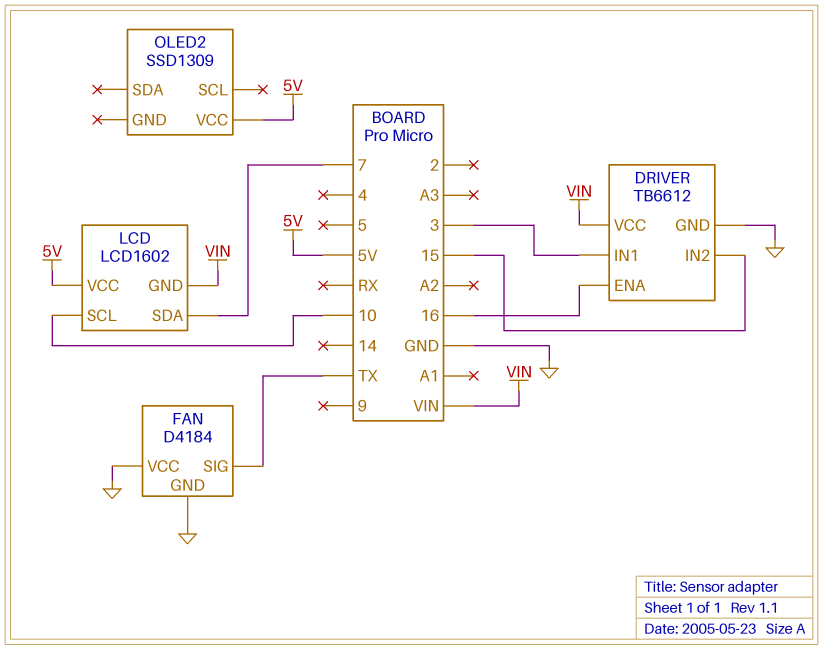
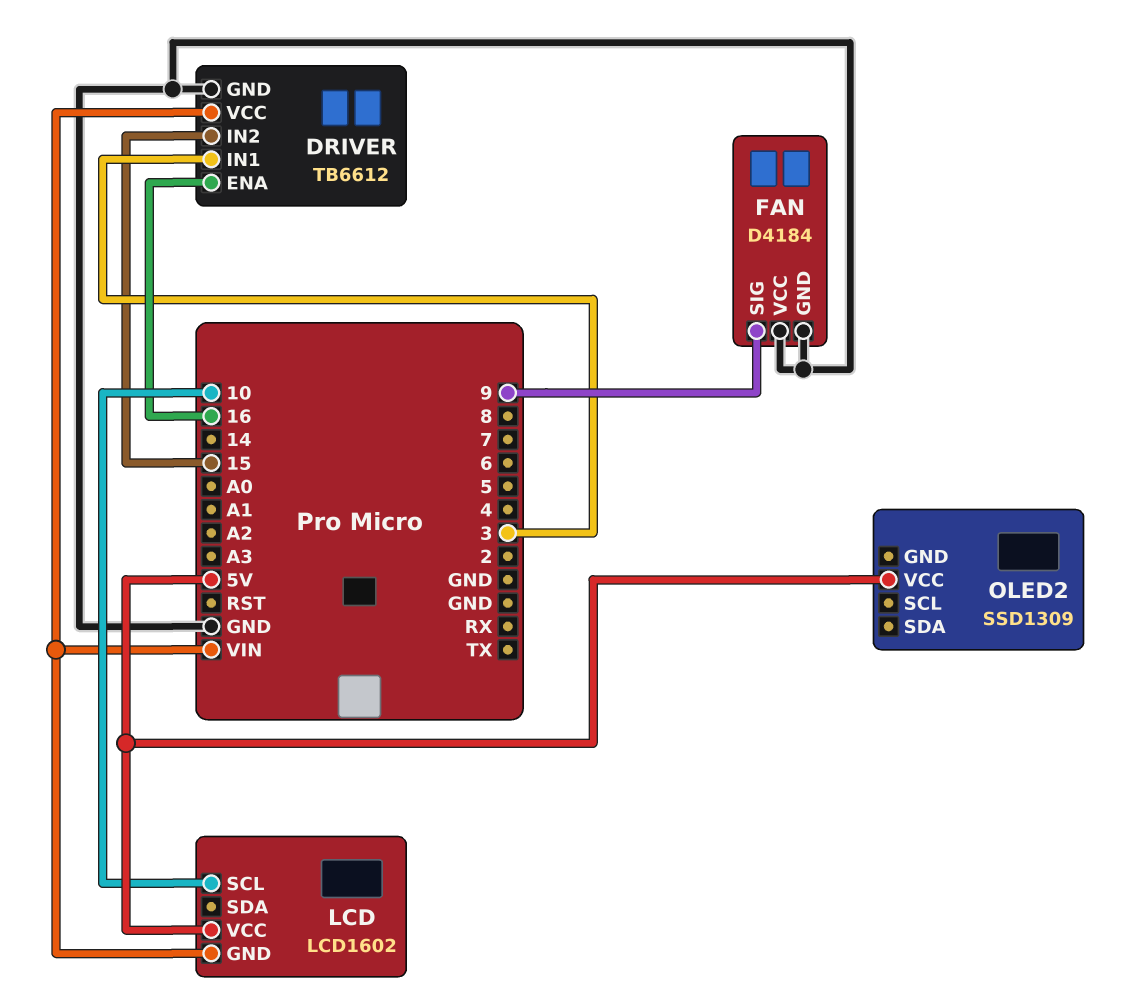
FAN pin SIG: TX -> 9
LCD pin SDA: 7 -> none

